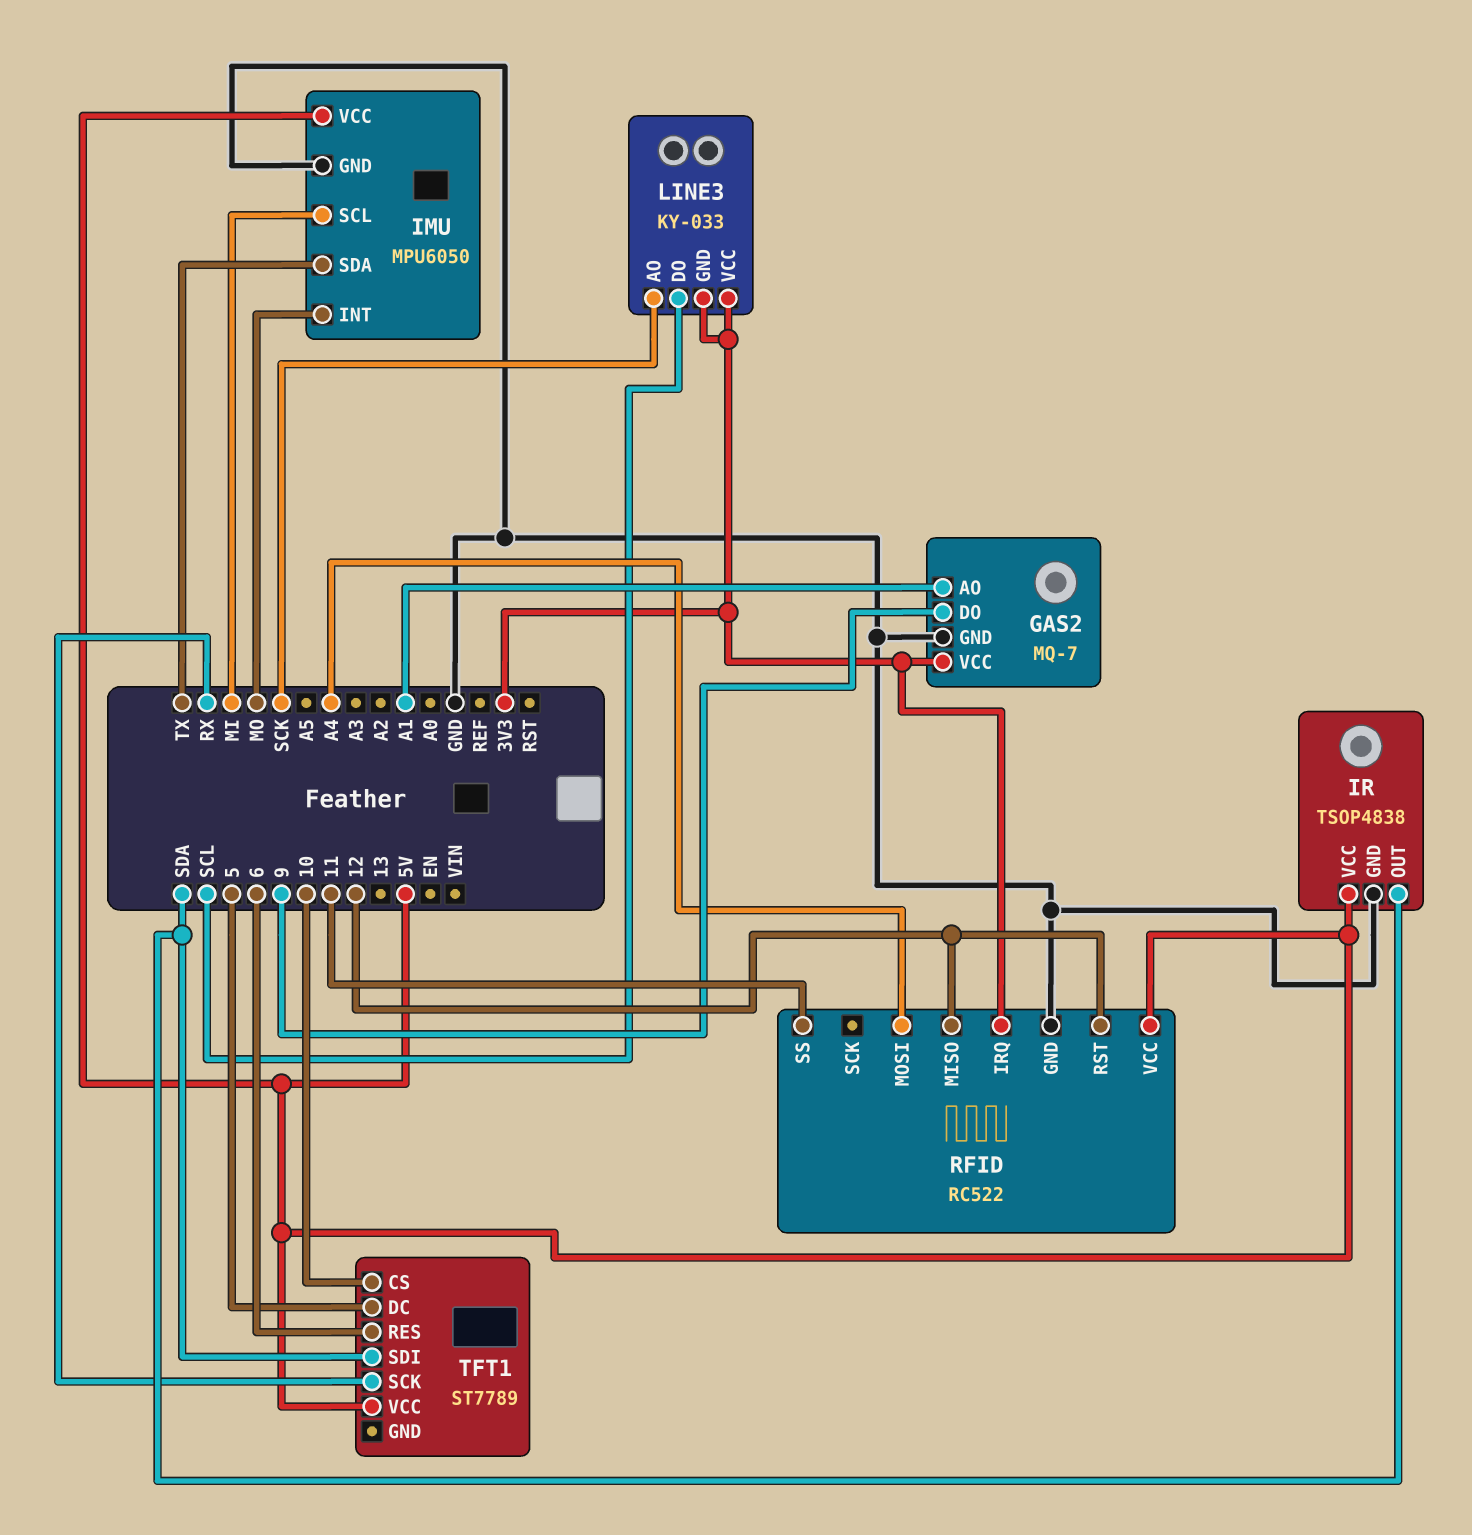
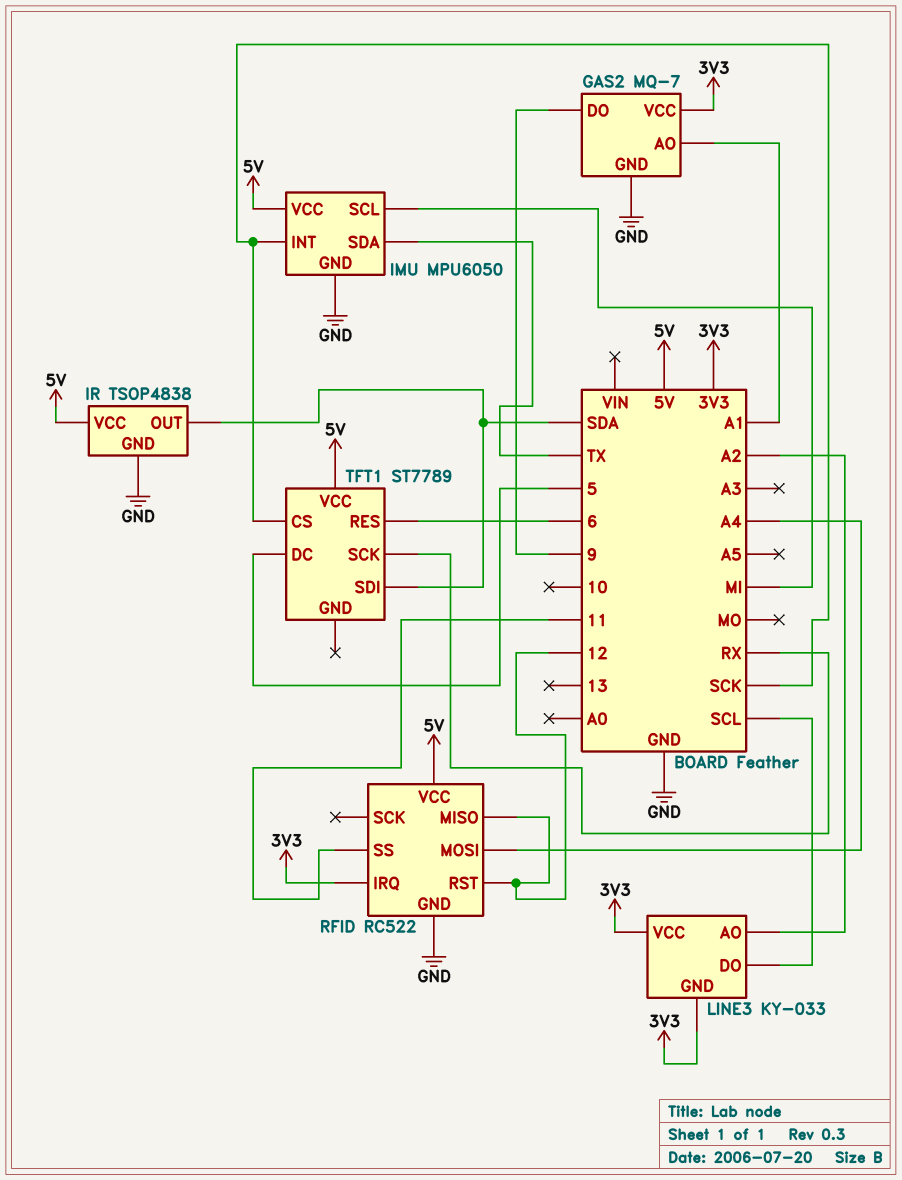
IMU pin INT: MO -> SCK
LINE3 pin AO: SCK -> A2
TFT1 pin CS: 10 -> SCK

